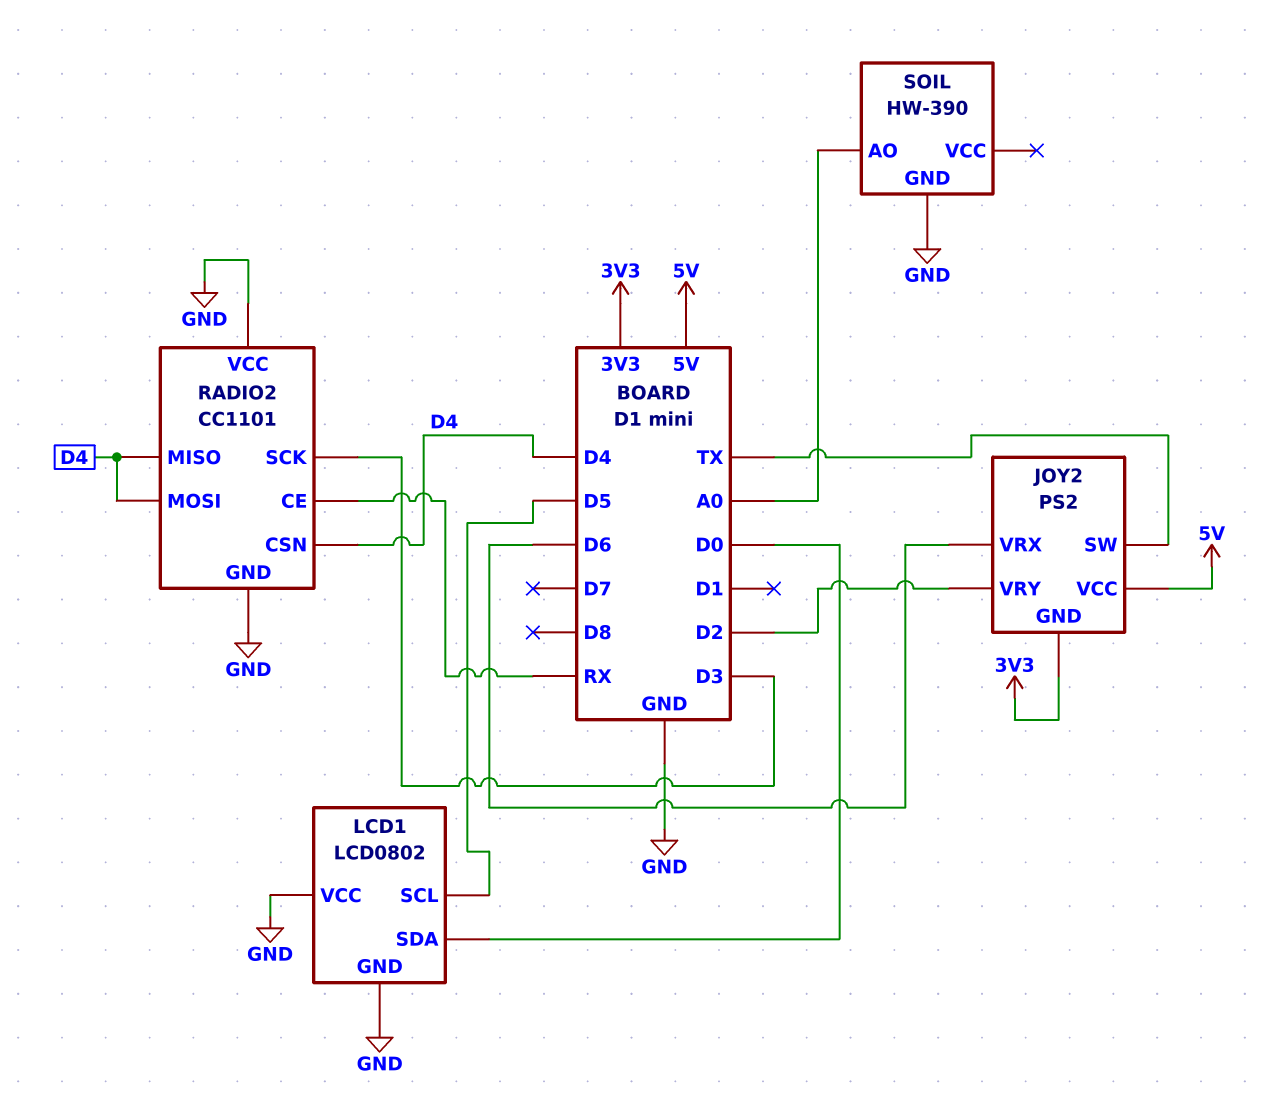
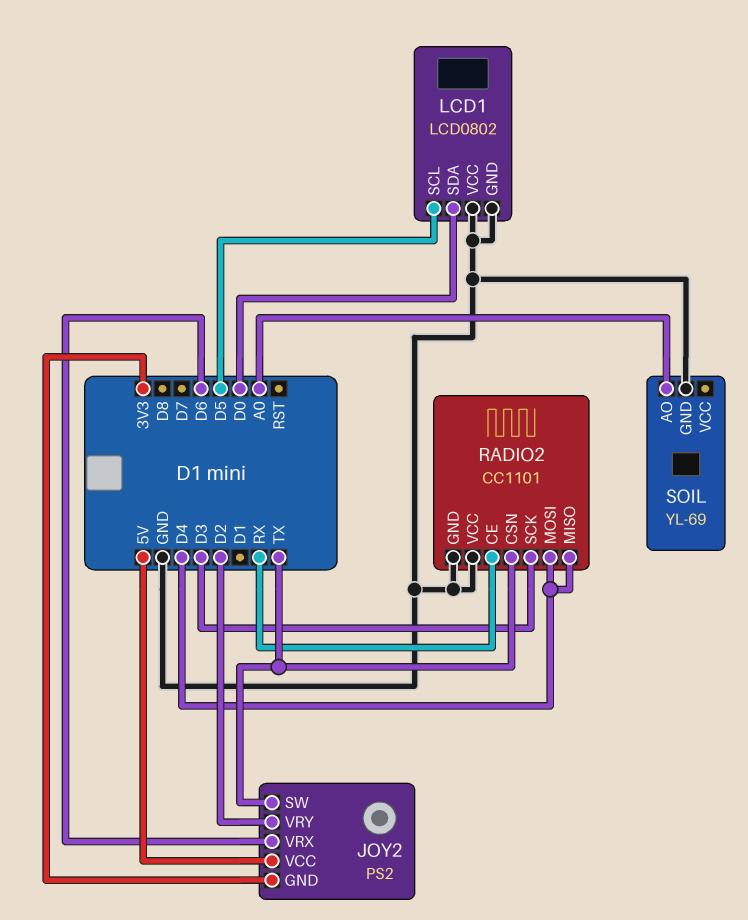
RADIO2 pin CSN: D4 -> TX
SOIL: HW-390 -> YL-69

